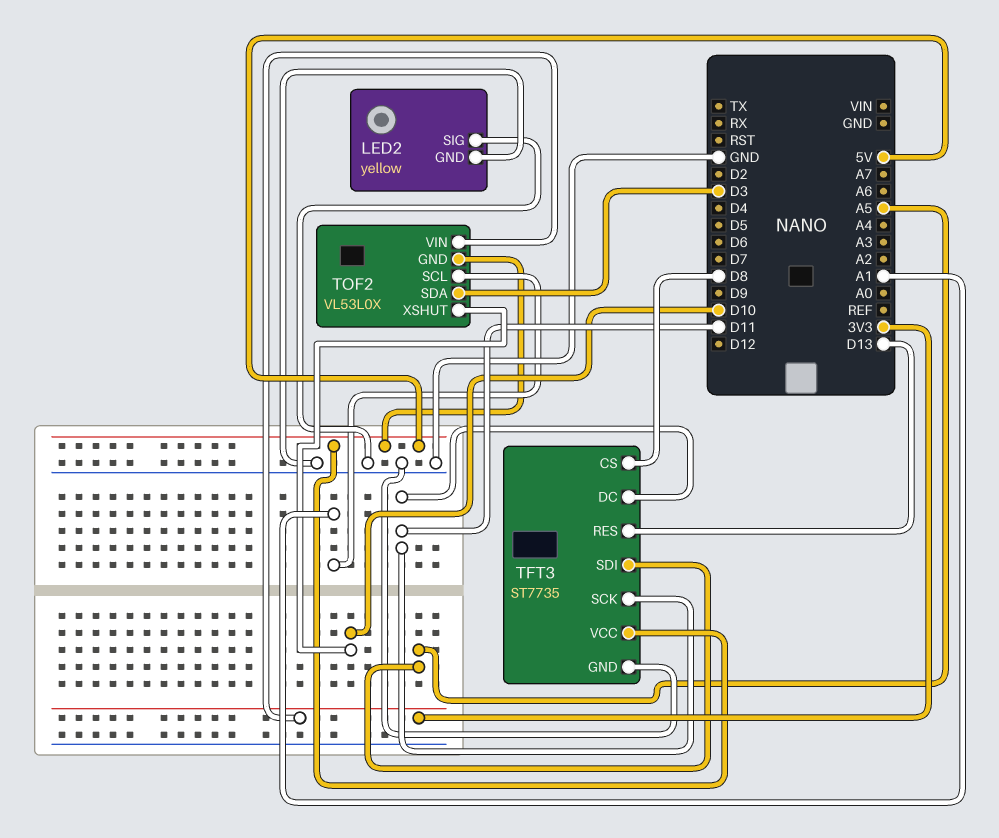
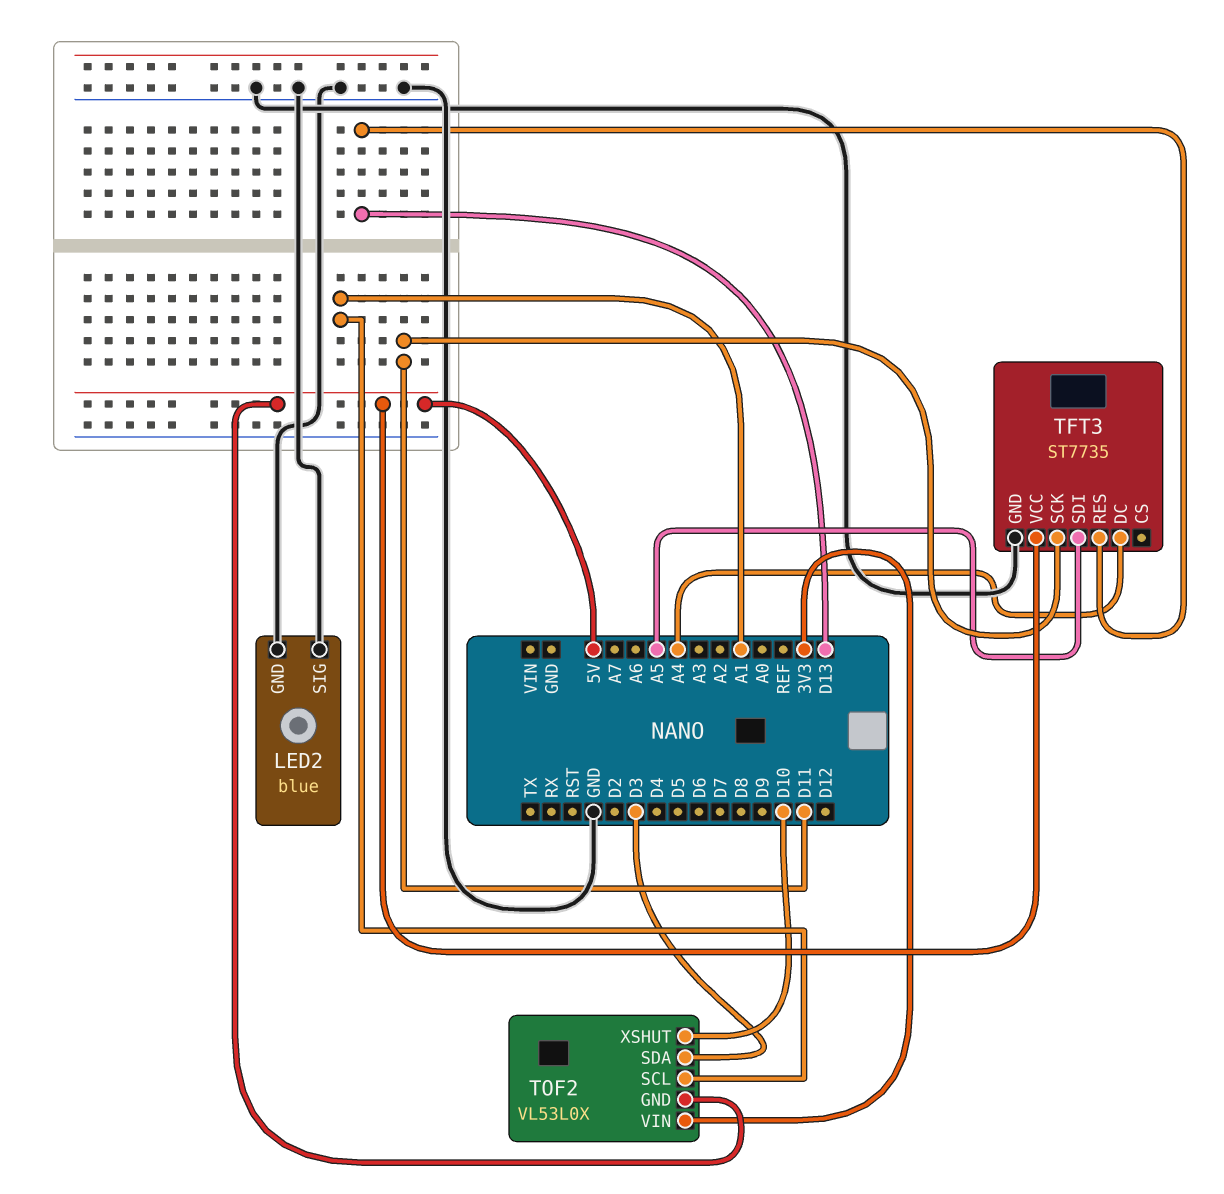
LED2: yellow -> blue
TFT3 pin CS: D8 -> none
TFT3 pin DC: D11 -> A4

